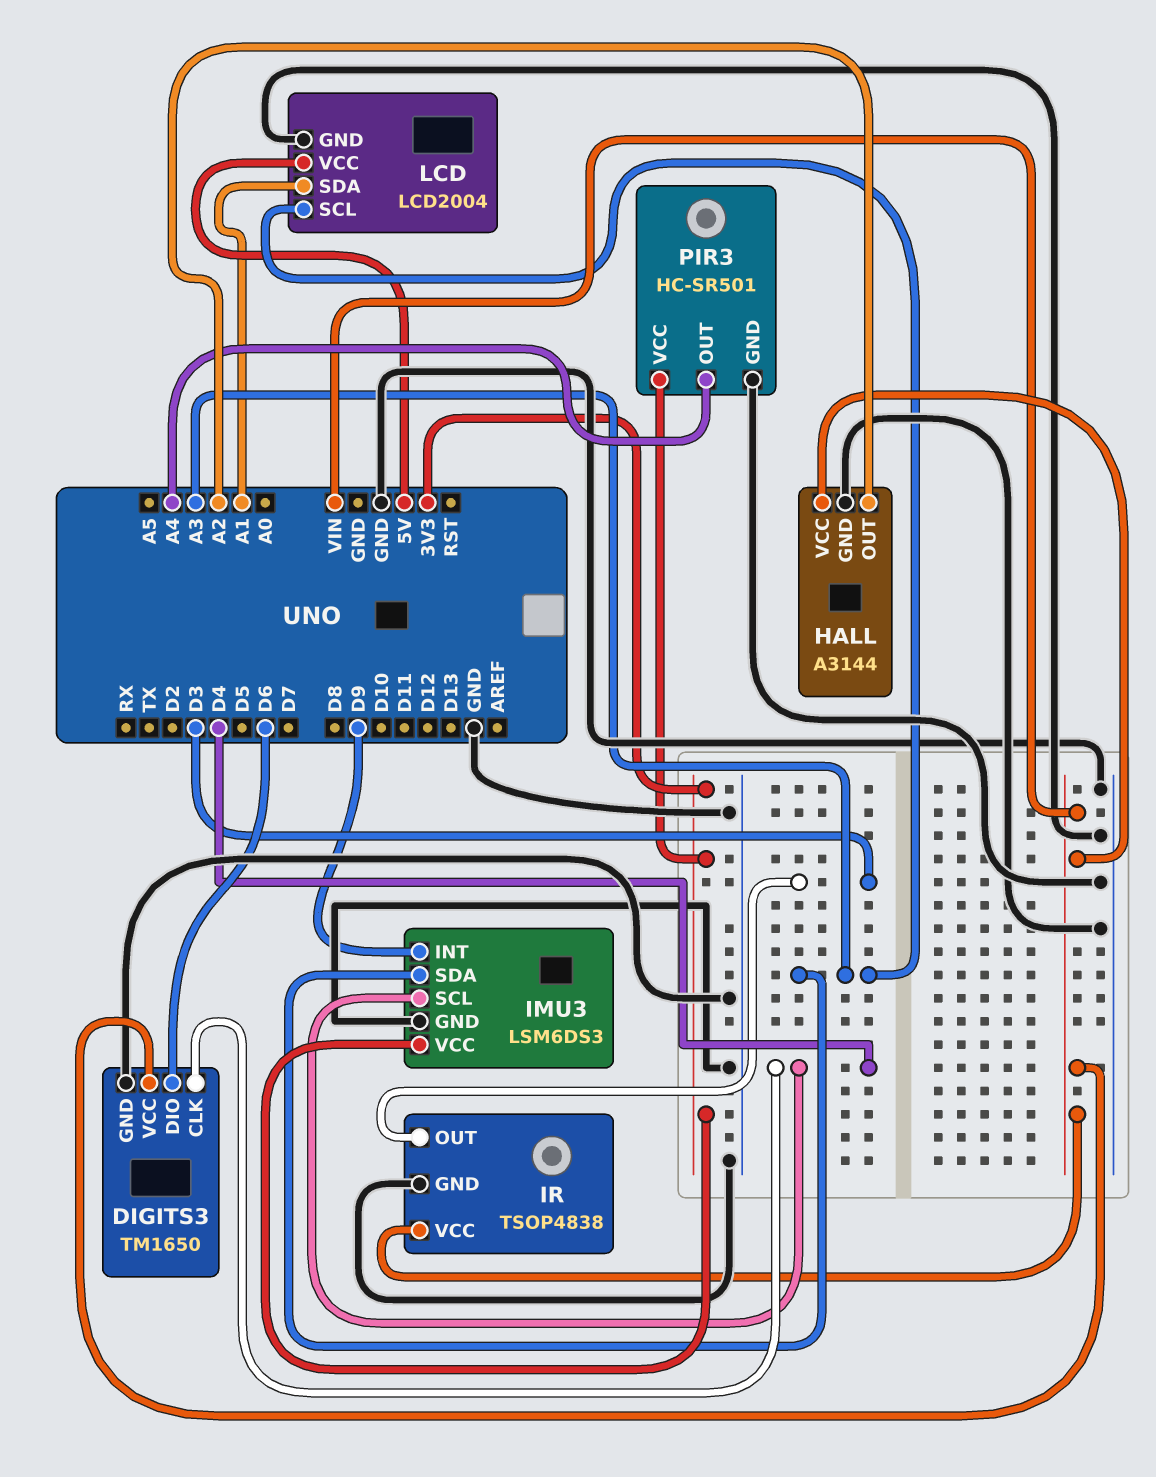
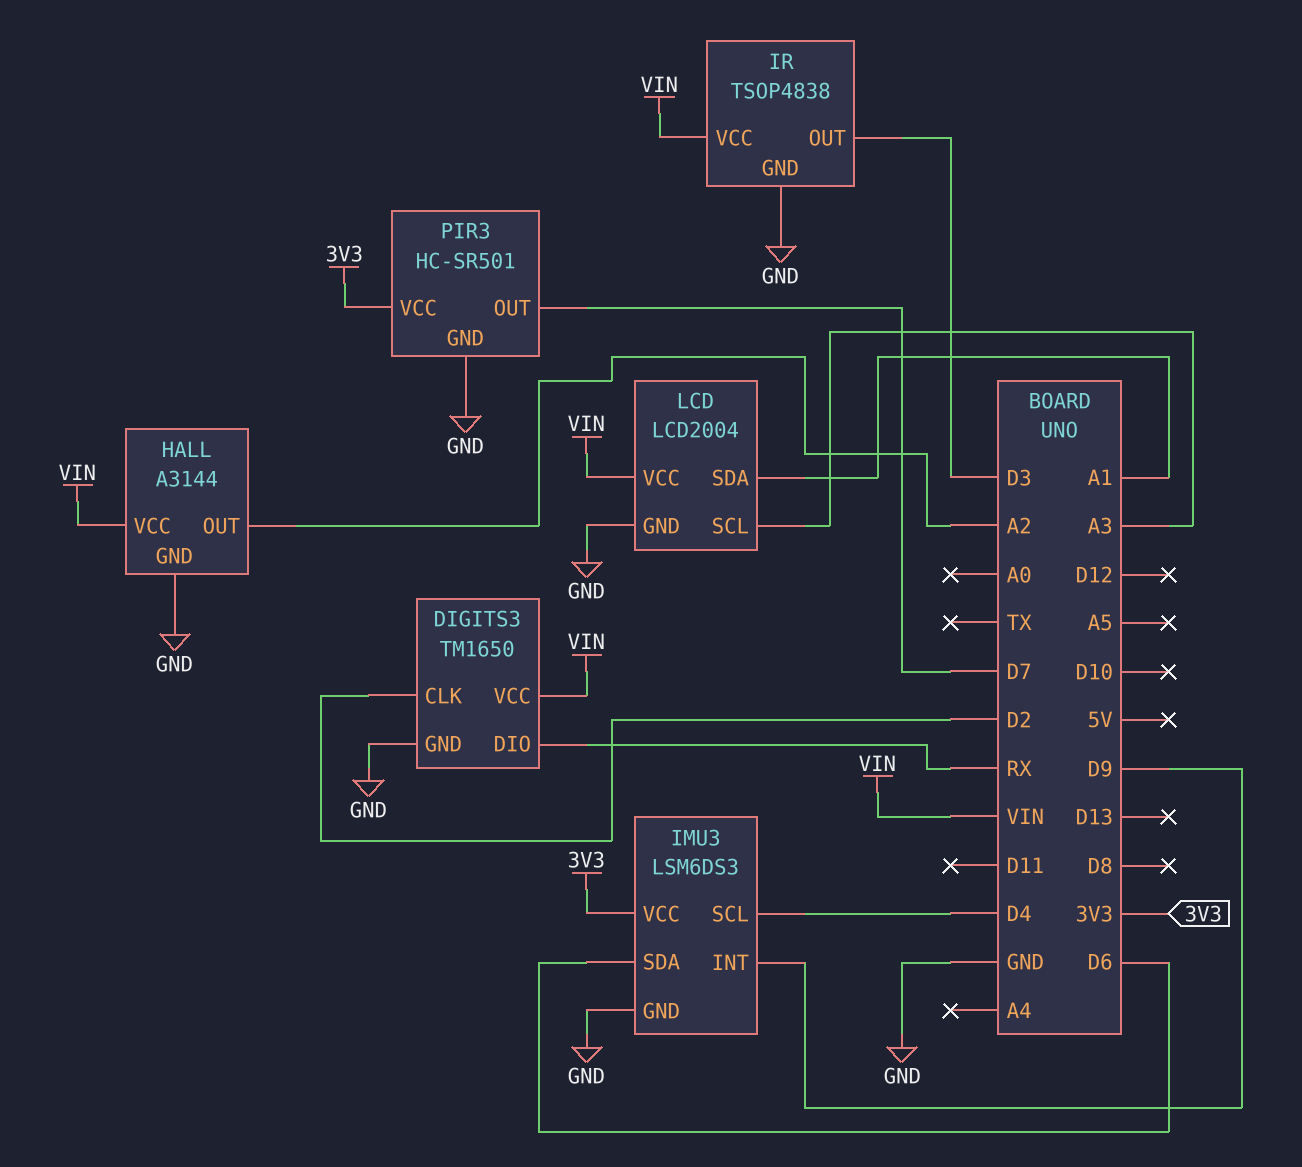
DIGITS3 pin CLK: D4 -> D2
DIGITS3 pin DIO: D6 -> RX
IMU3 pin SDA: A3 -> D6
LCD pin VCC: 5V -> VIN
PIR3 pin OUT: A4 -> D7

